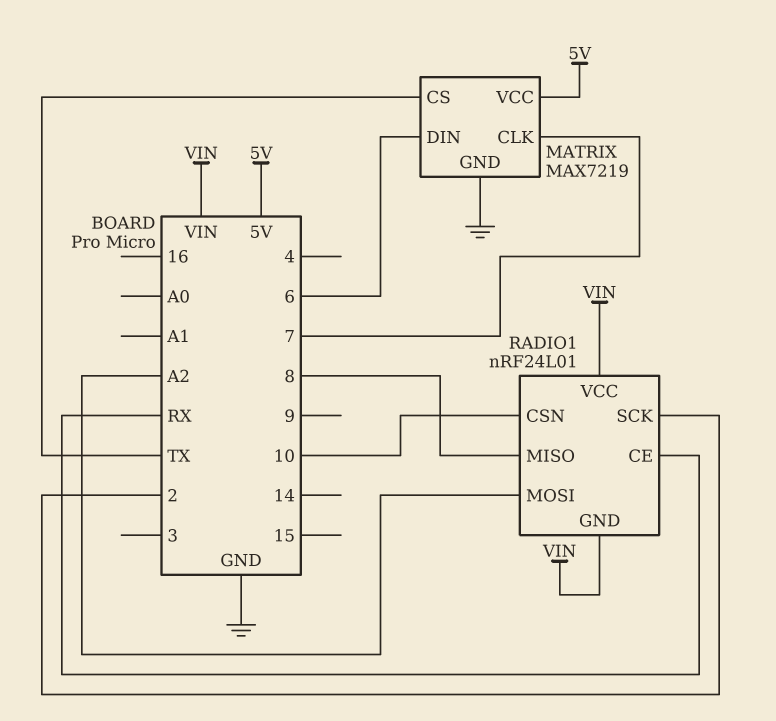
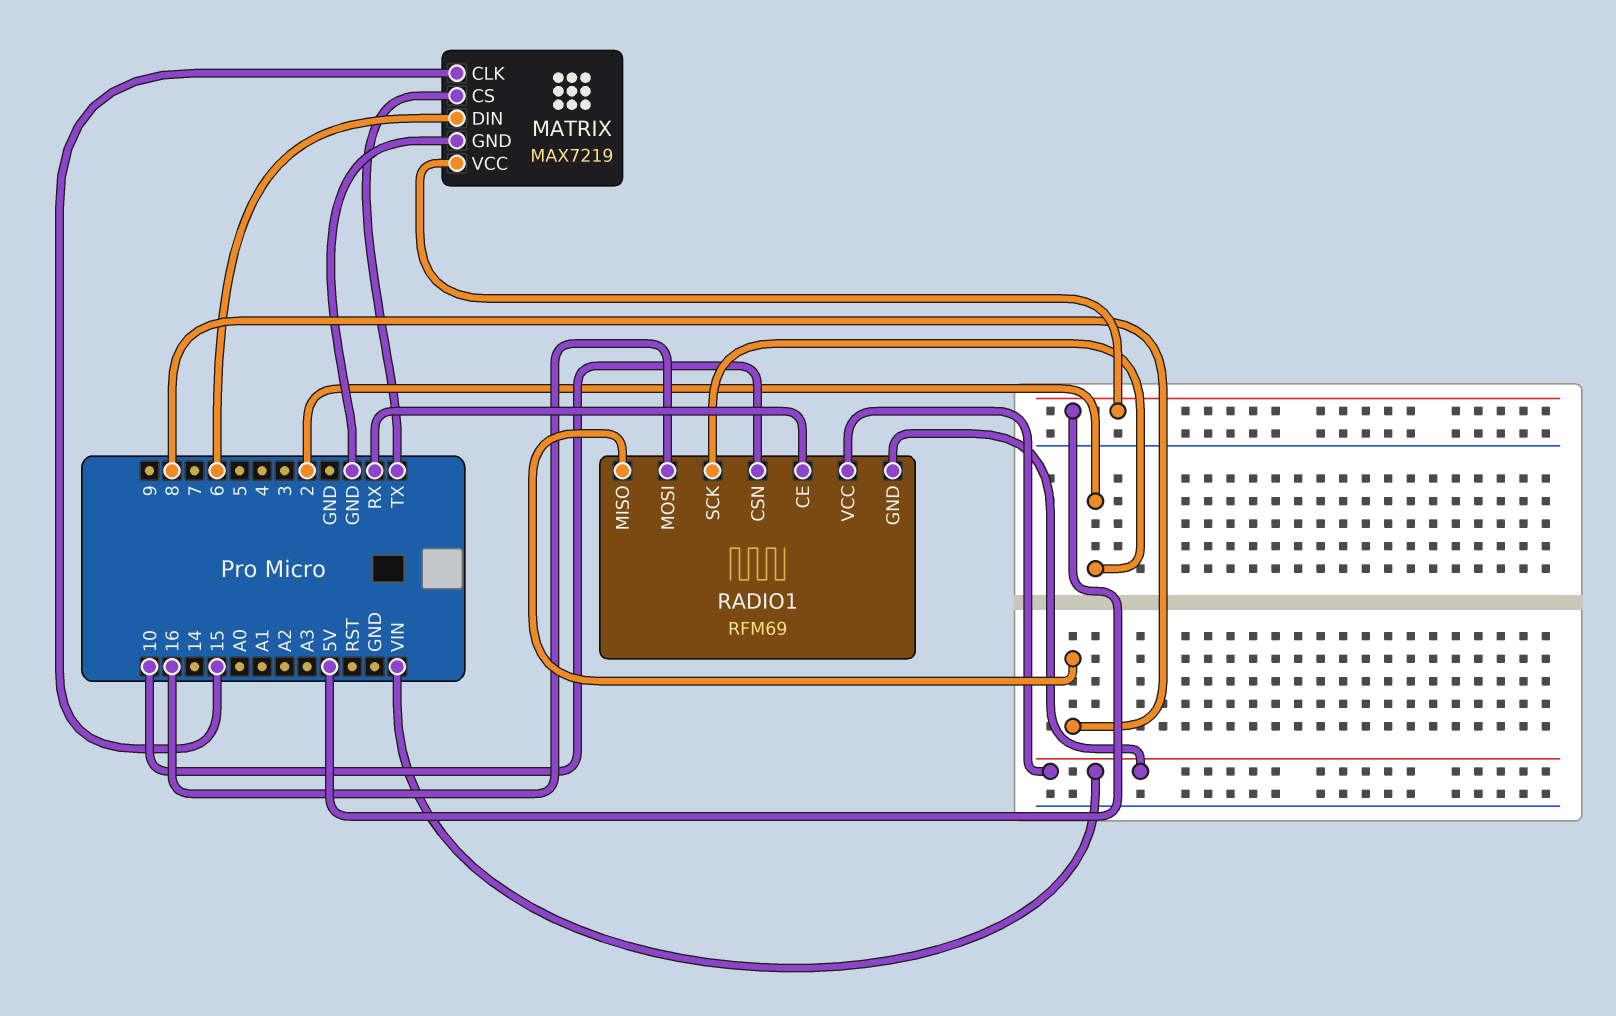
MATRIX pin CLK: 7 -> 15
RADIO1: nRF24L01 -> RFM69
RADIO1 pin MOSI: A2 -> 16

